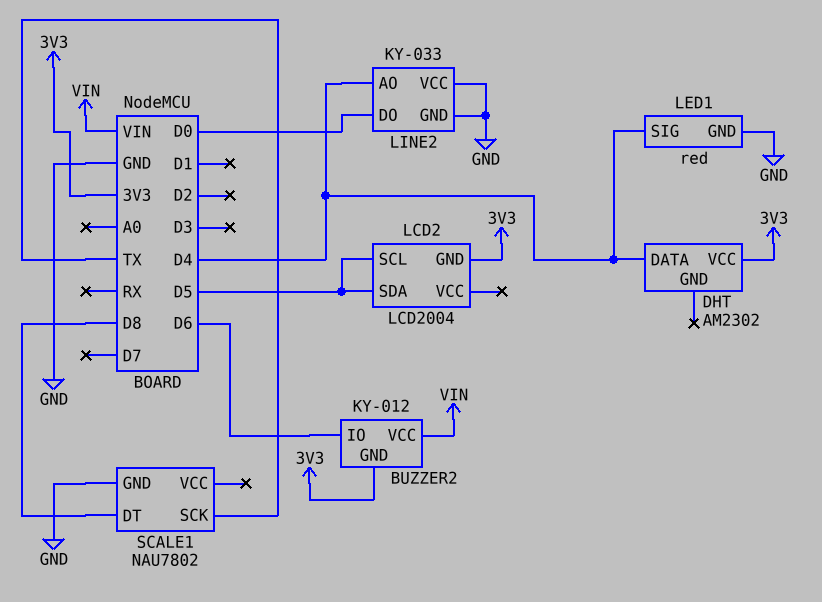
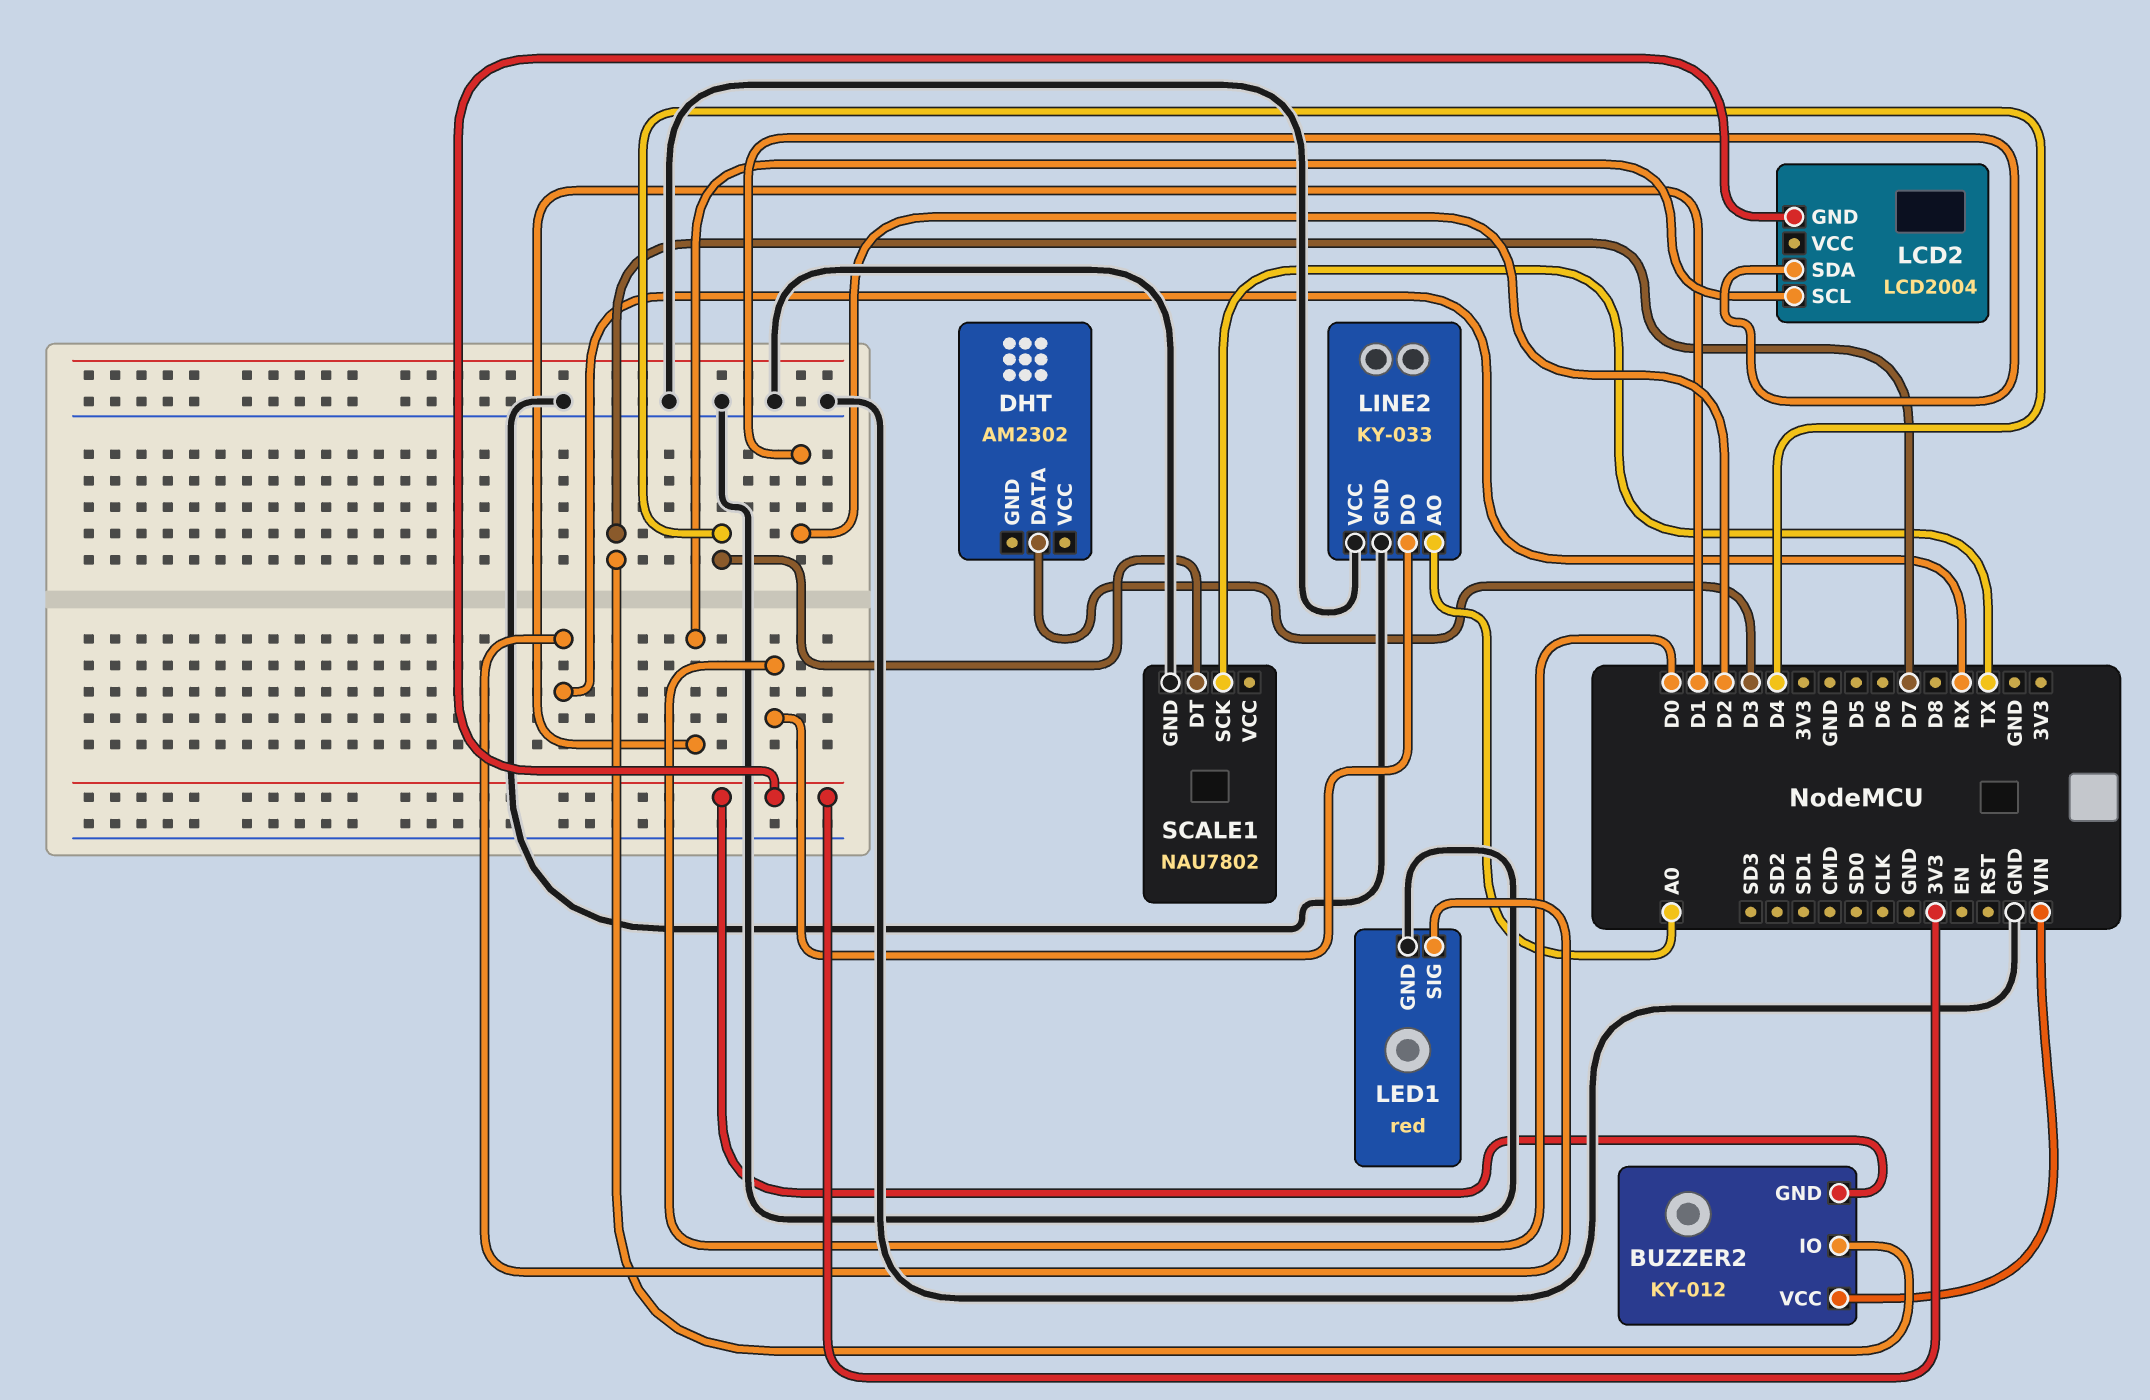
BUZZER2 pin IO: D6 -> D7
DHT pin DATA: D4 -> D3
DHT pin VCC: 3V3 -> none
LCD2 pin SCL: D5 -> D1
LCD2 pin SDA: D5 -> D2
LED1 pin SIG: D4 -> RX
LINE2 pin AO: D4 -> A0
SCALE1 pin DT: D8 -> D4

